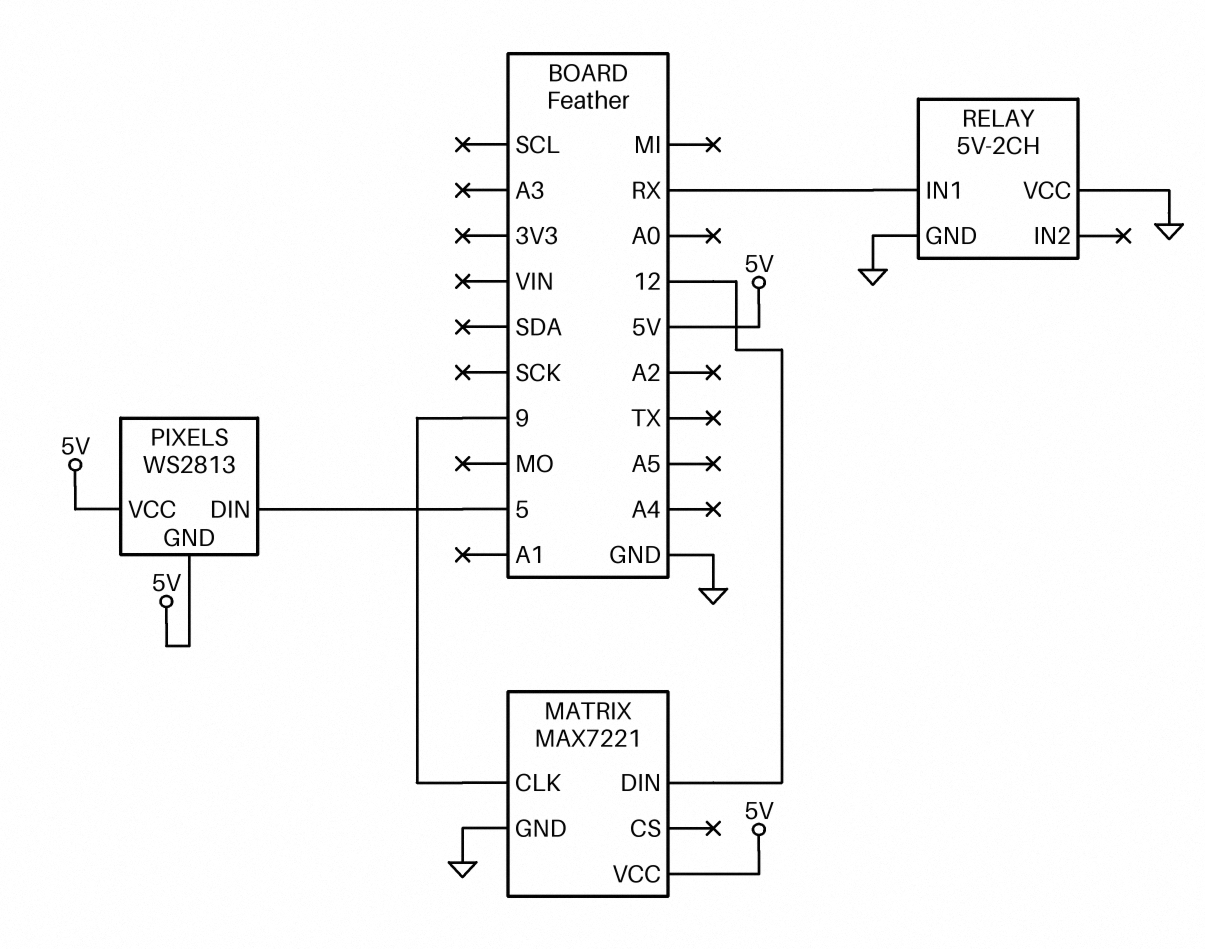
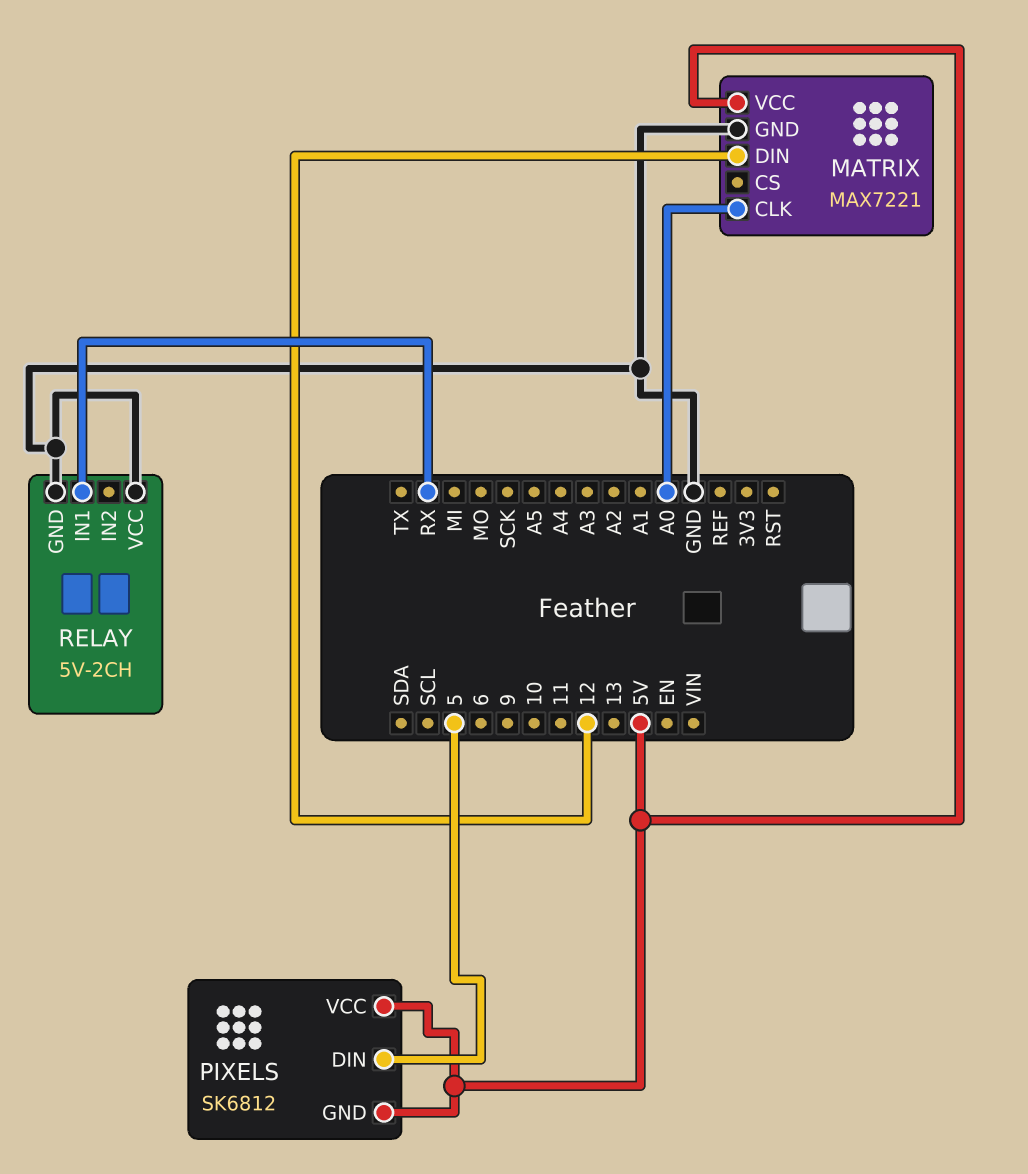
MATRIX pin CLK: 9 -> A0
PIXELS: WS2813 -> SK6812

